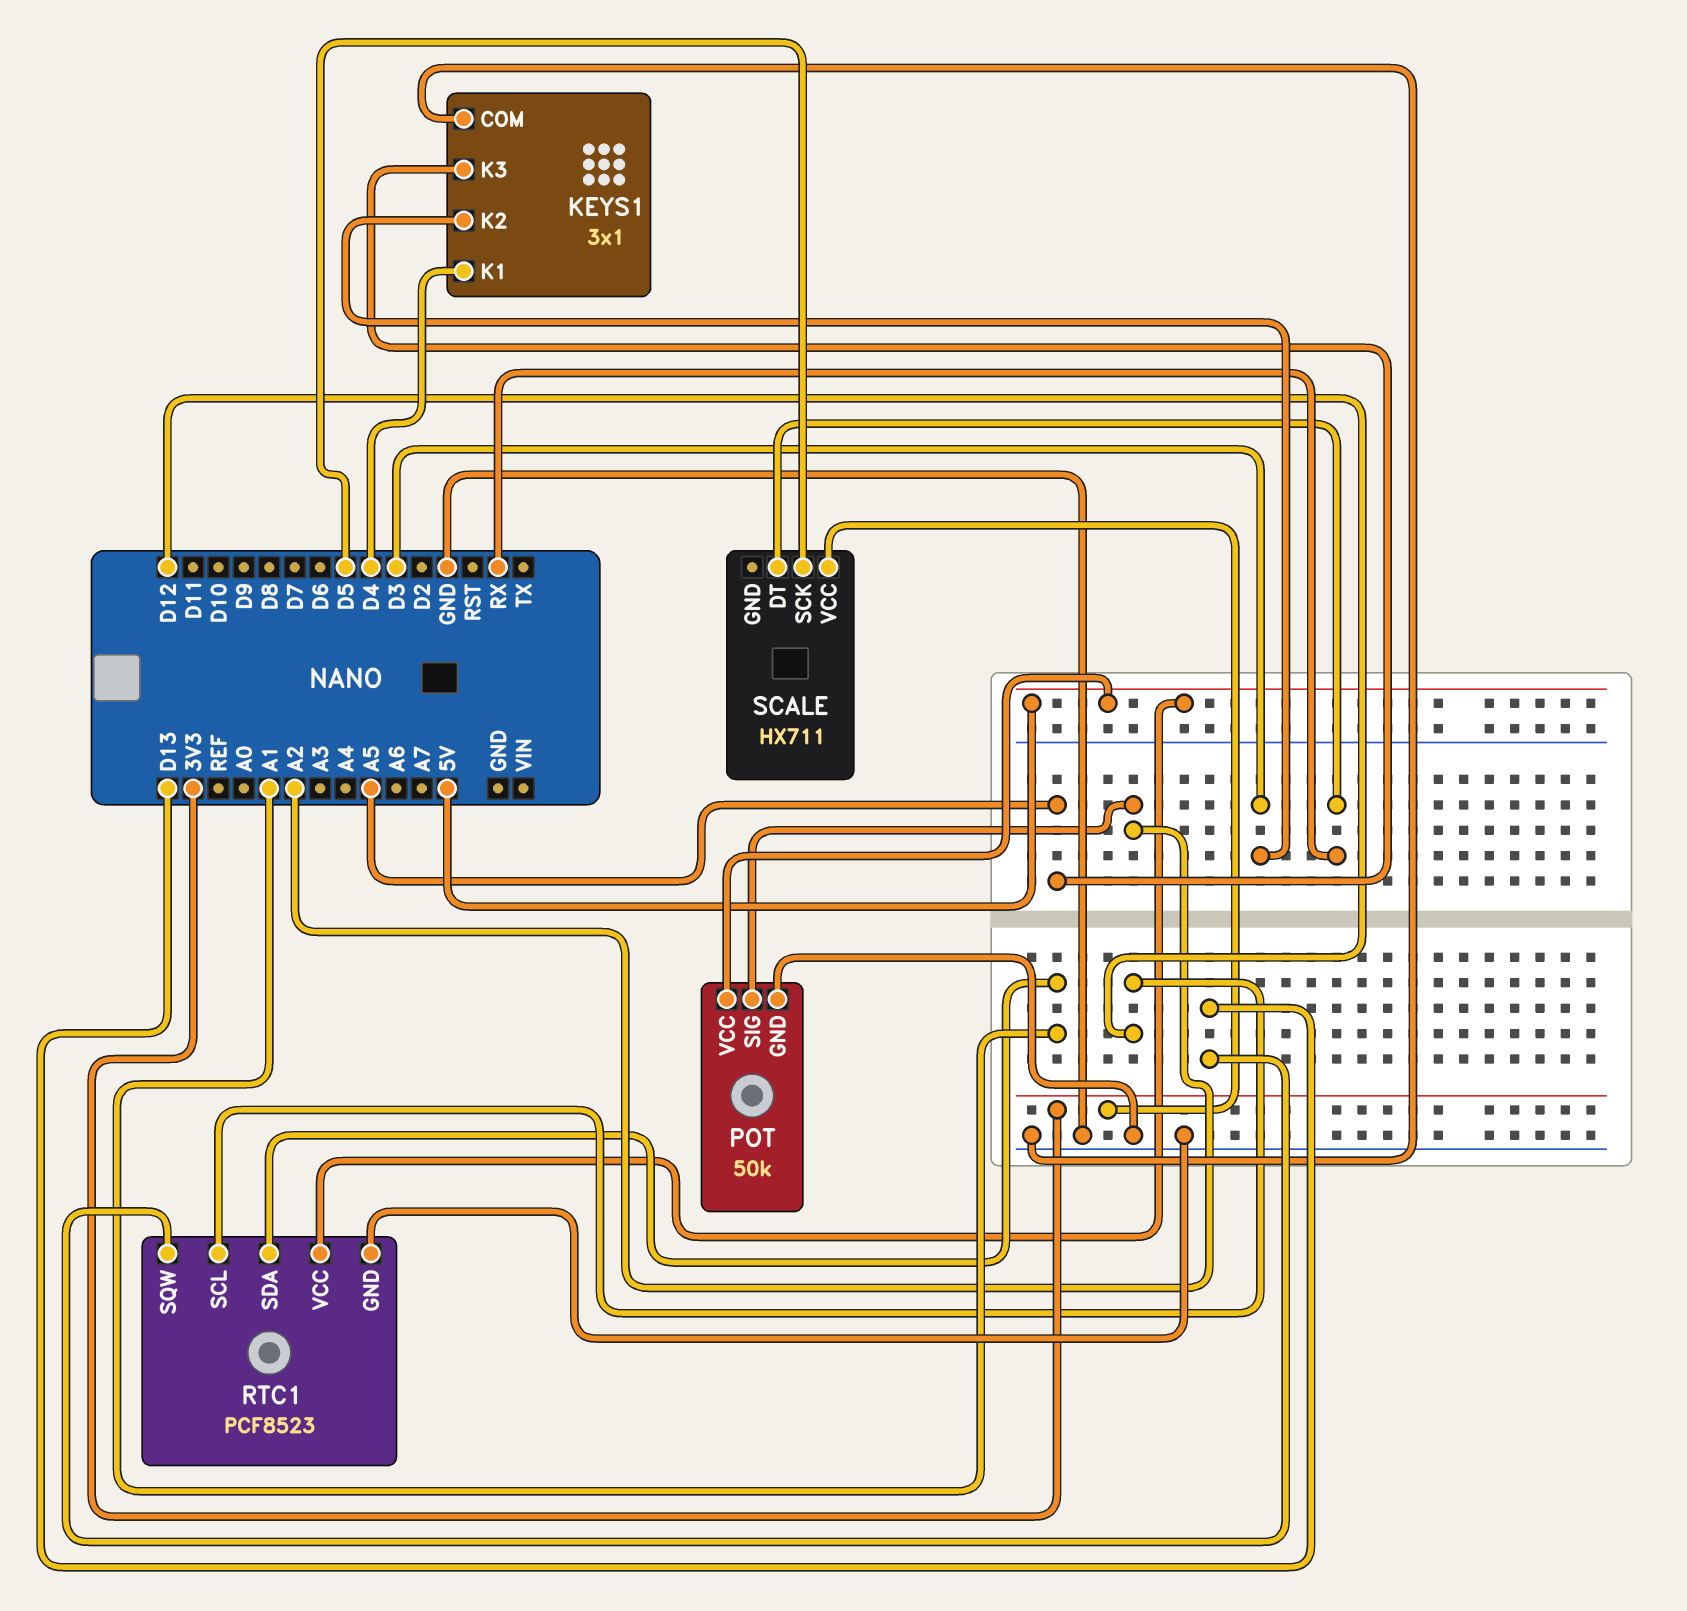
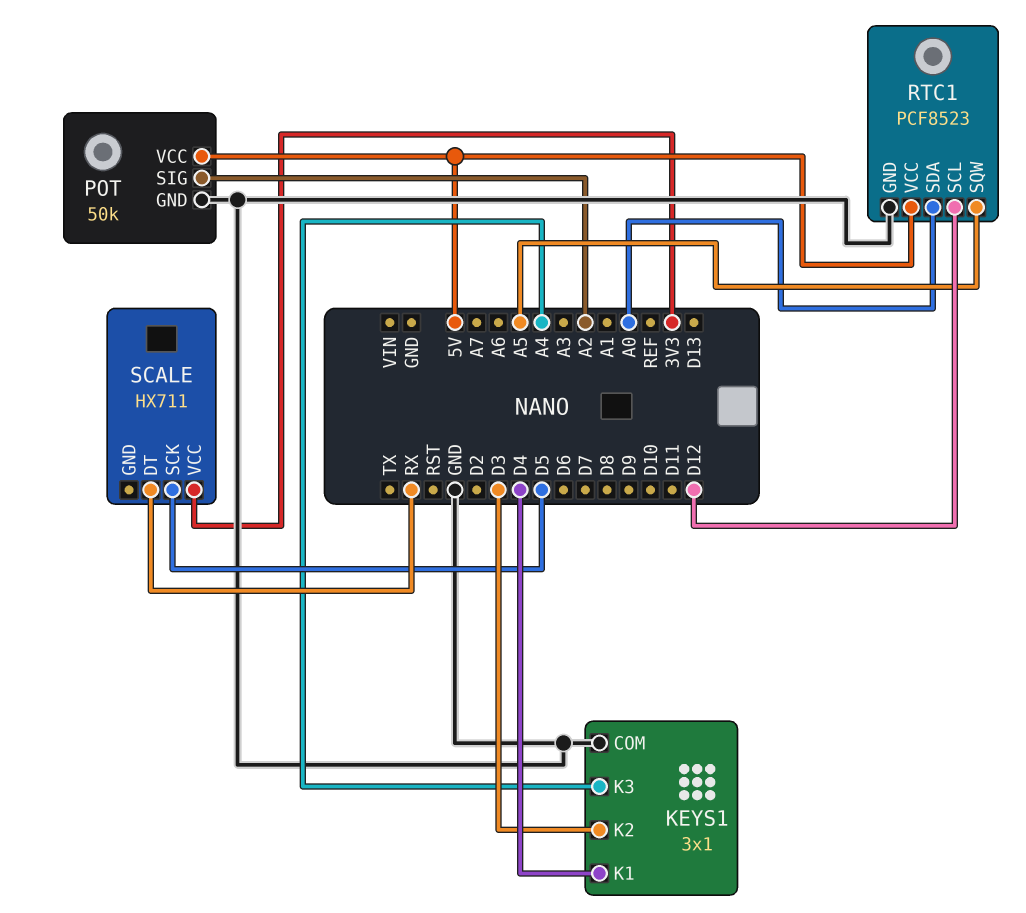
KEYS1 pin K3: A5 -> A4
RTC1 pin SDA: A1 -> A0
RTC1 pin SQW: D13 -> A5

